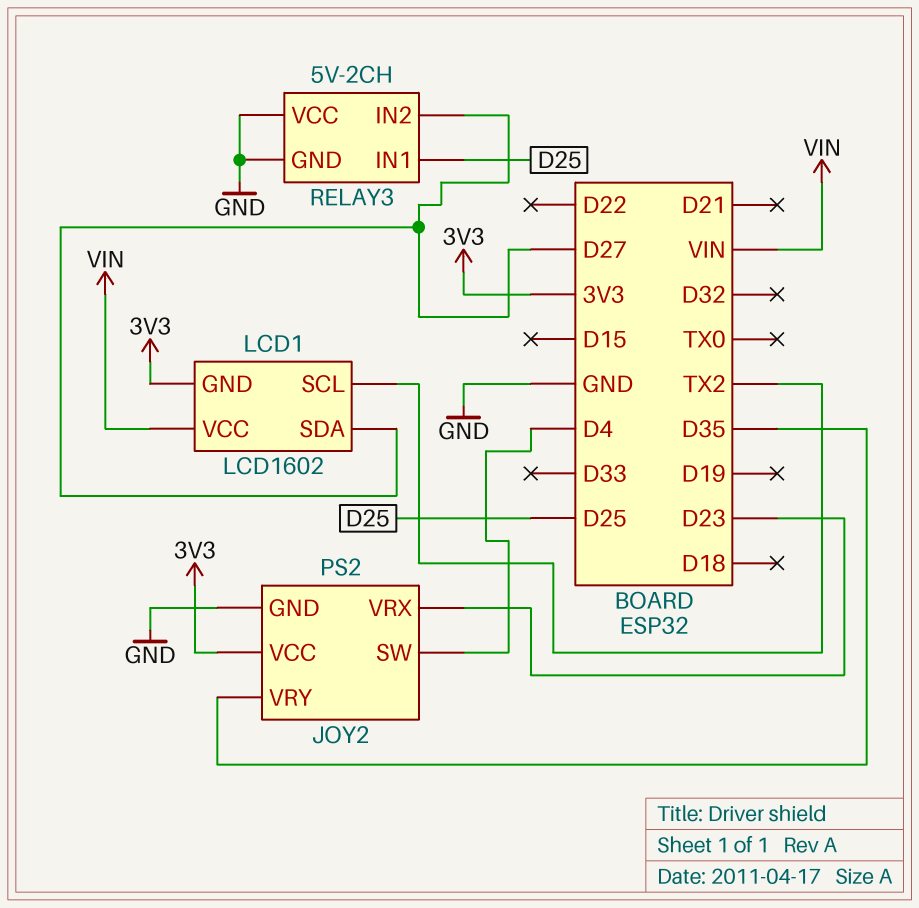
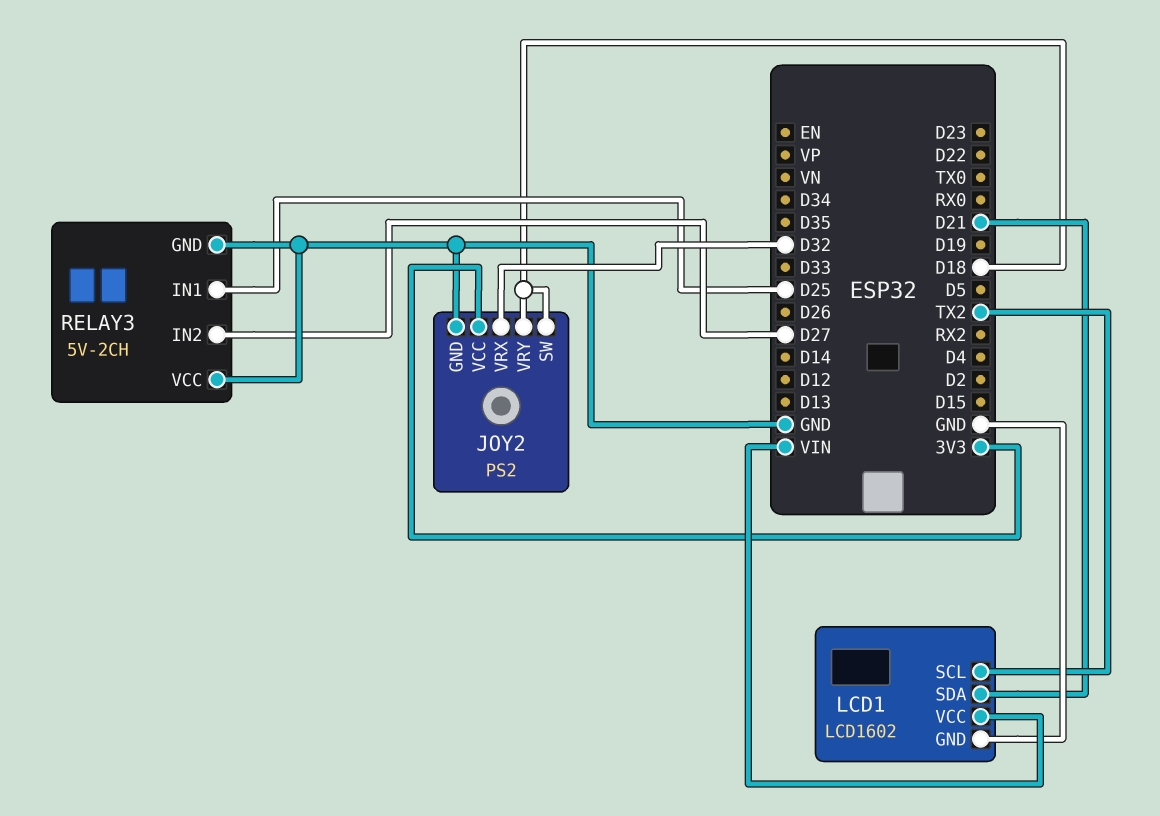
JOY2 pin SW: D4 -> D18
JOY2 pin VRX: D23 -> D32
JOY2 pin VRY: D35 -> D18
LCD1 pin GND: 3V3 -> GND
LCD1 pin SDA: D27 -> D21

